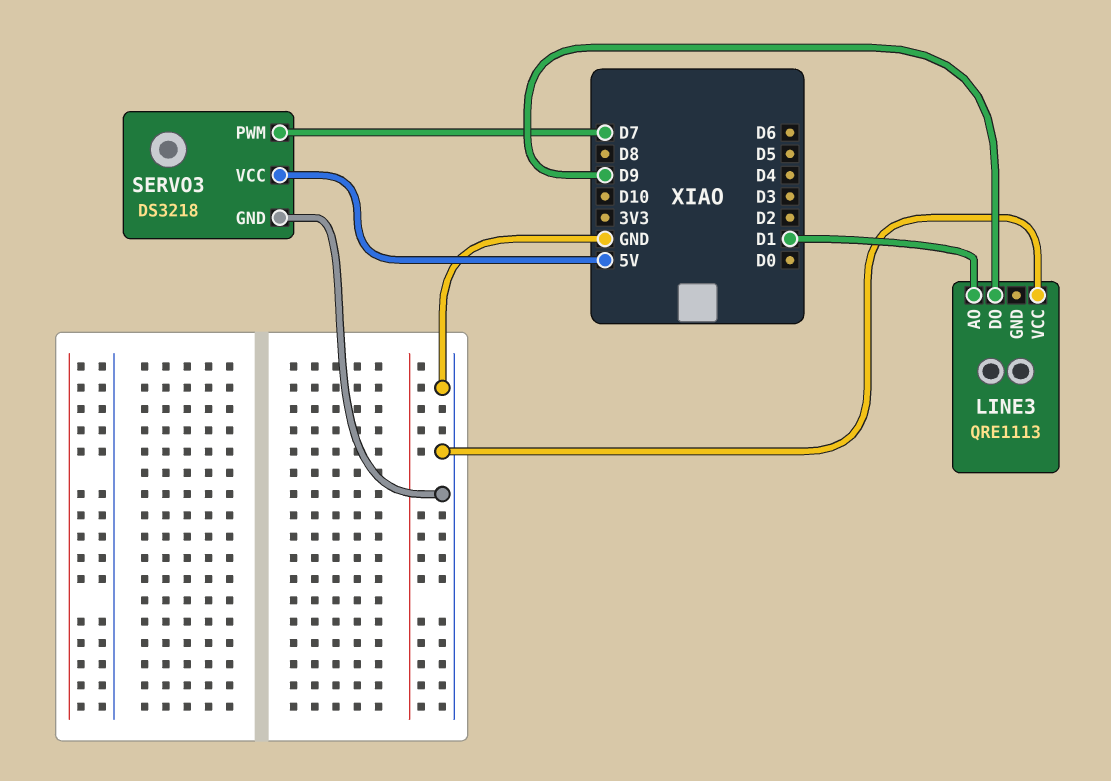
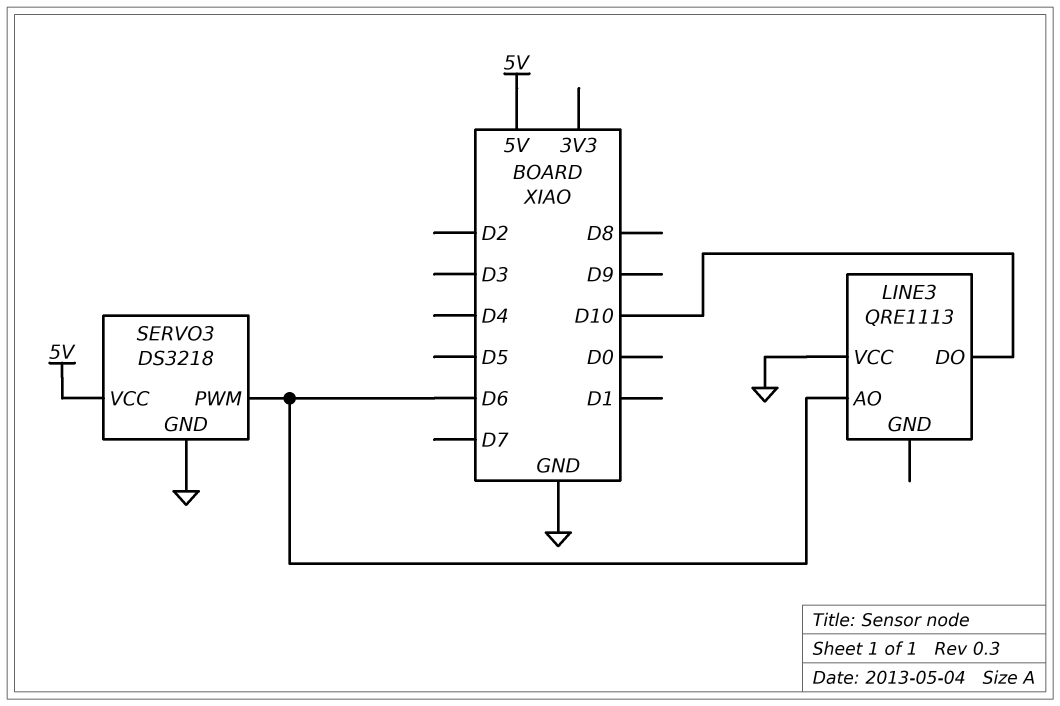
LINE3 pin AO: D1 -> D6
LINE3 pin DO: D9 -> D10
SERVO3 pin PWM: D7 -> D6

